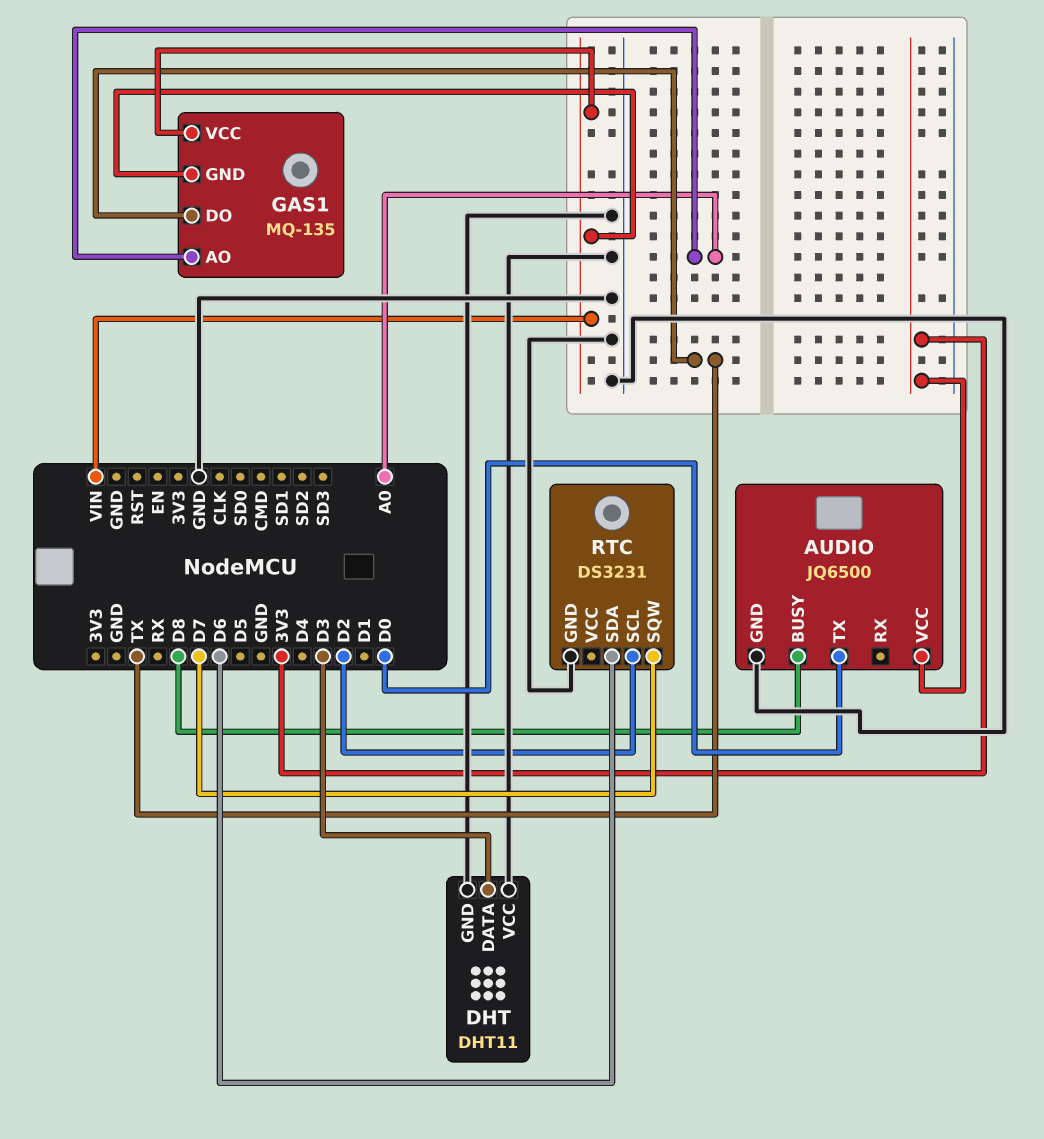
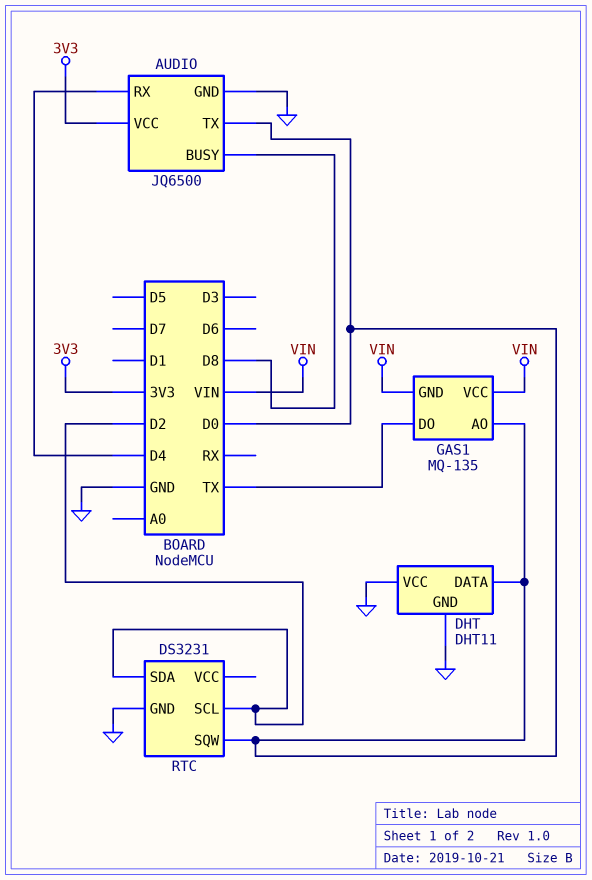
AUDIO pin RX: none -> D4
DHT pin DATA: D3 -> D0
GAS1 pin AO: A0 -> D0
RTC pin SDA: D6 -> D2
RTC pin SQW: D7 -> D0

